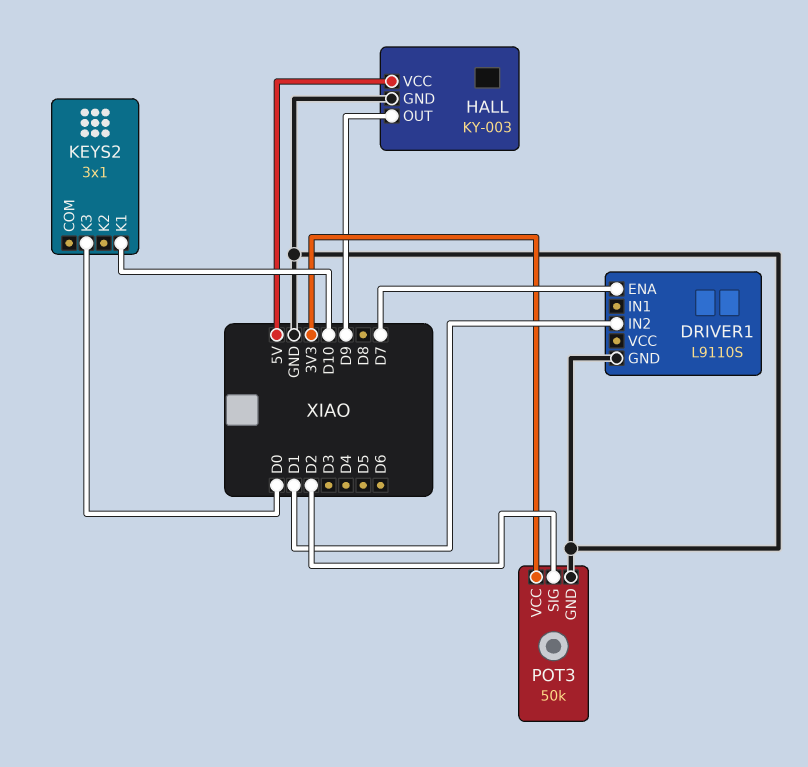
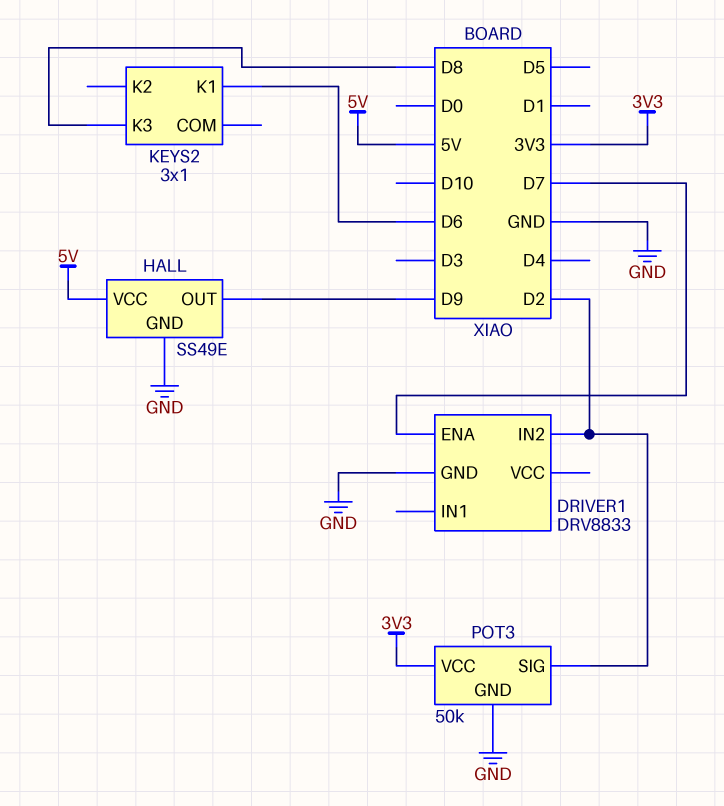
DRIVER1: L9110S -> DRV8833
DRIVER1 pin IN2: D1 -> D2
HALL: KY-003 -> SS49E
KEYS2 pin K1: D10 -> D6
KEYS2 pin K3: D0 -> D8

